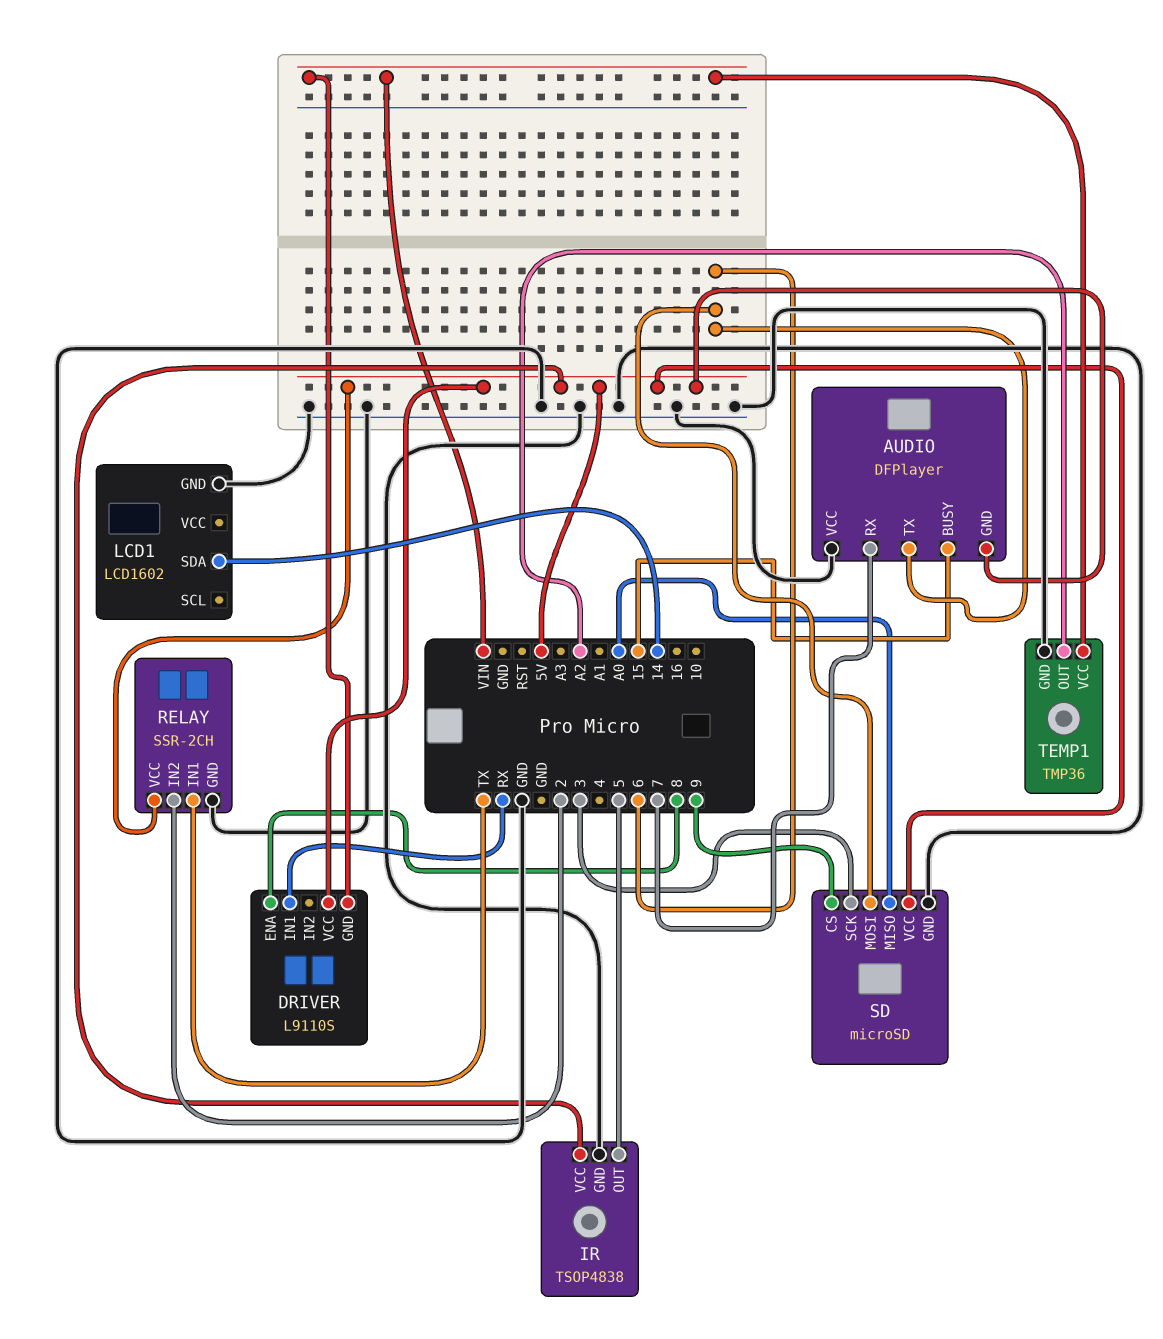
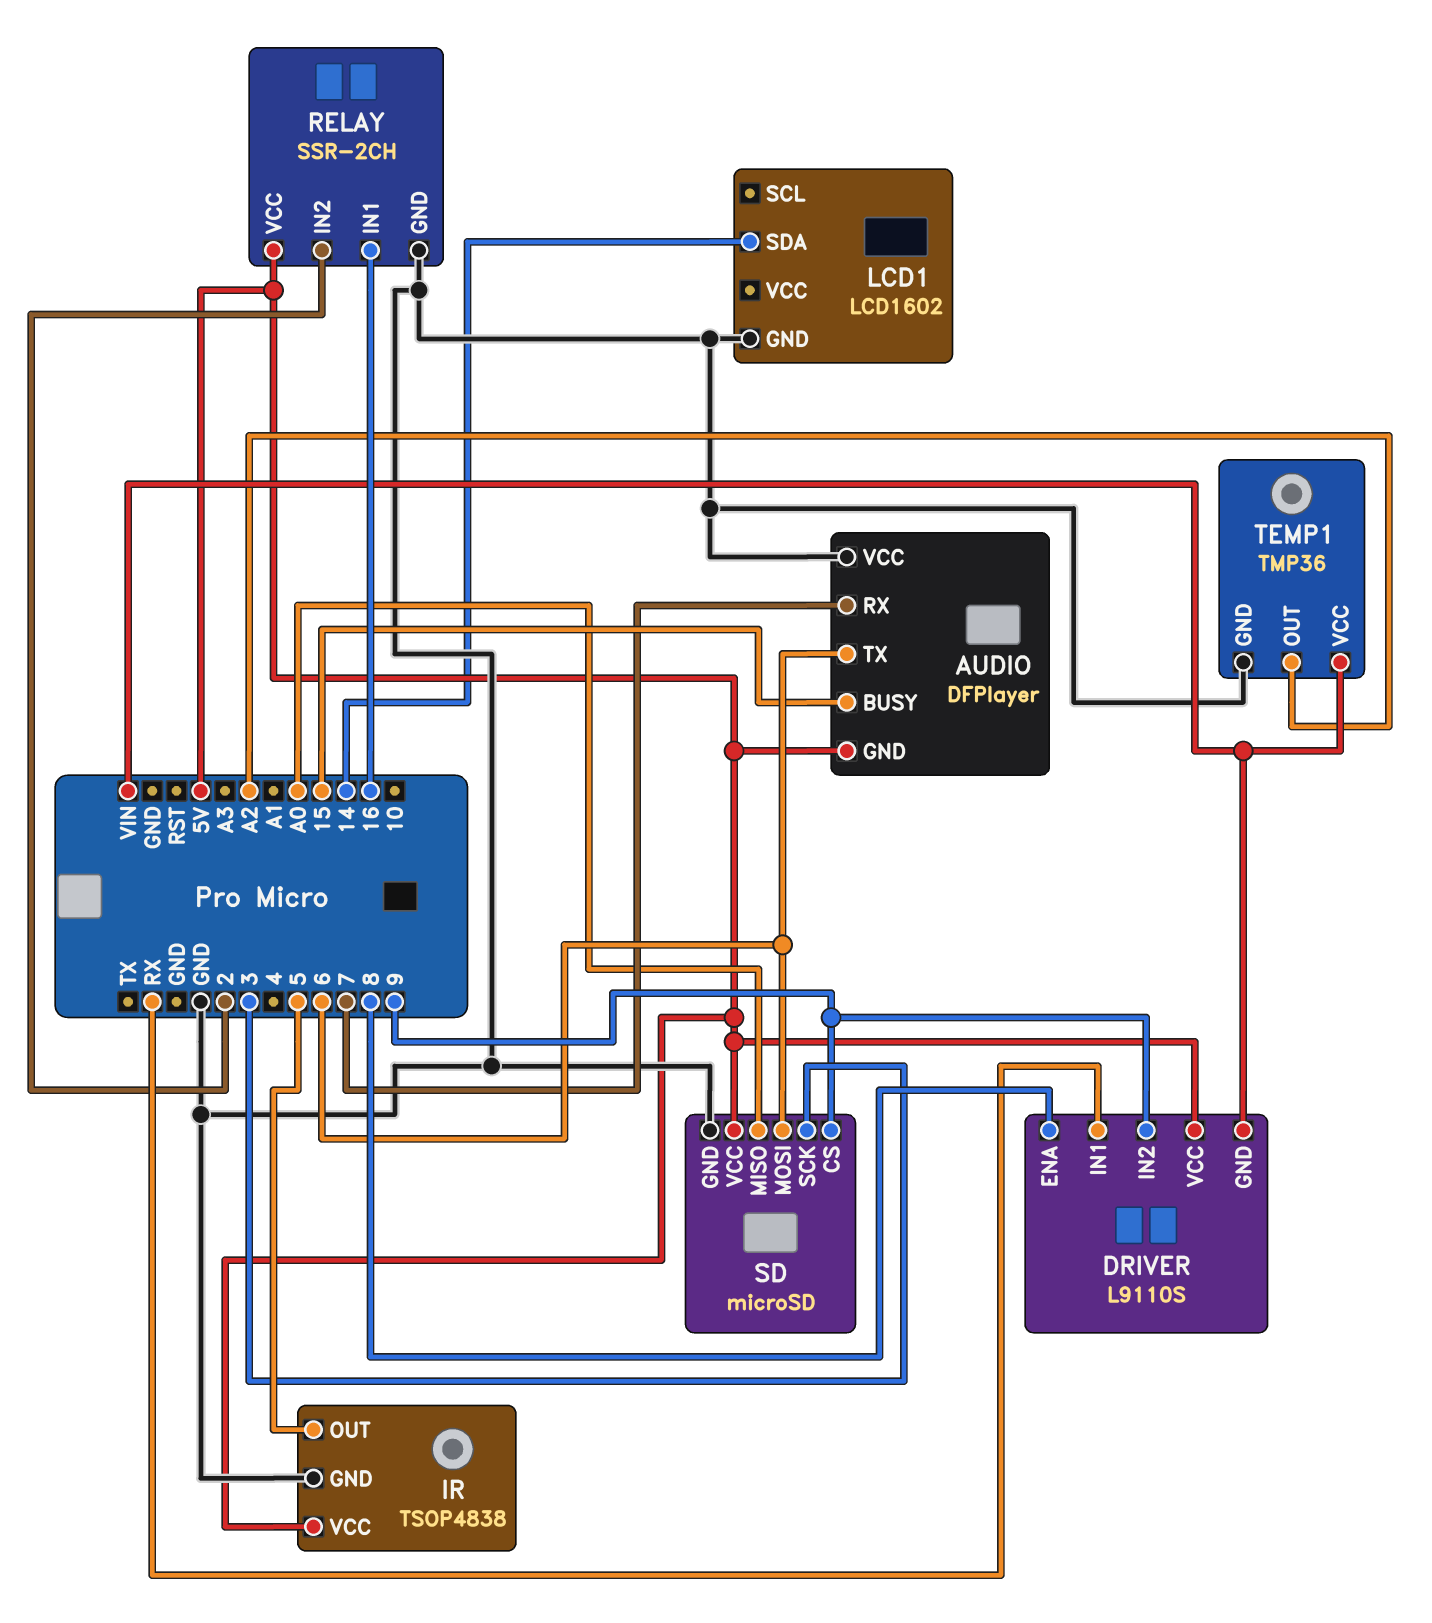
DRIVER pin IN2: none -> 9
RELAY pin IN1: TX -> 16

